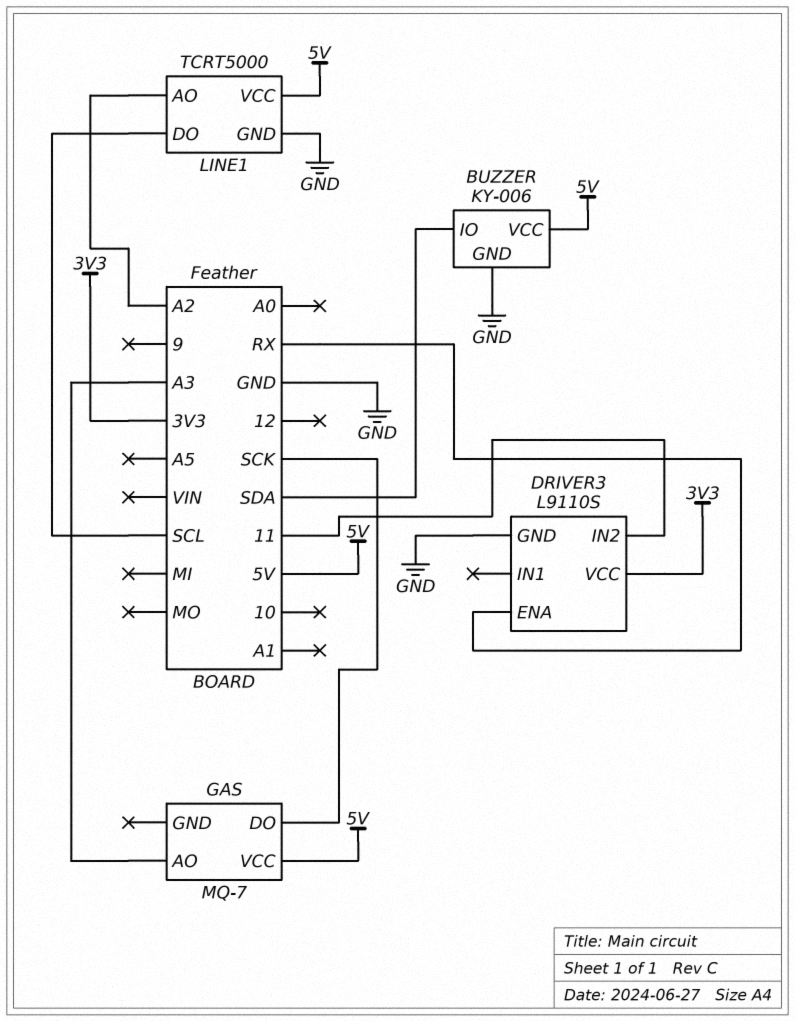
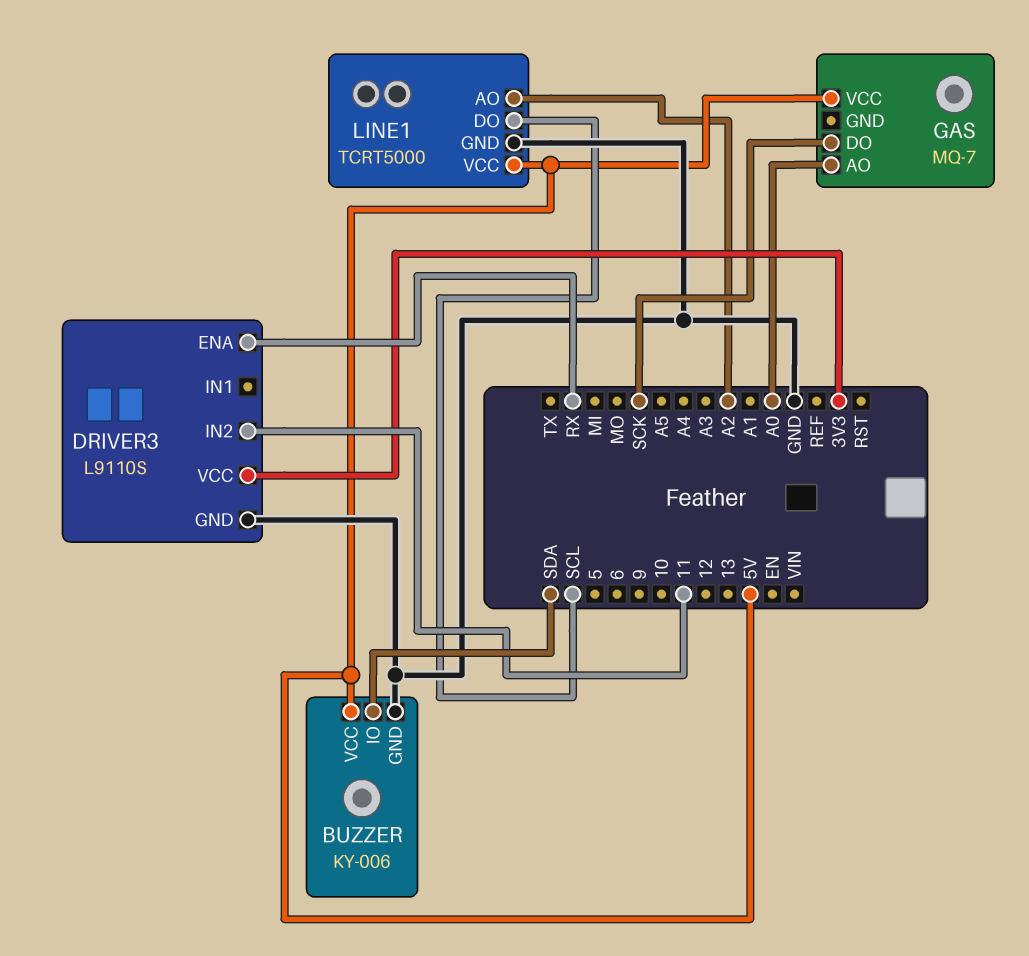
GAS pin AO: A3 -> A0

